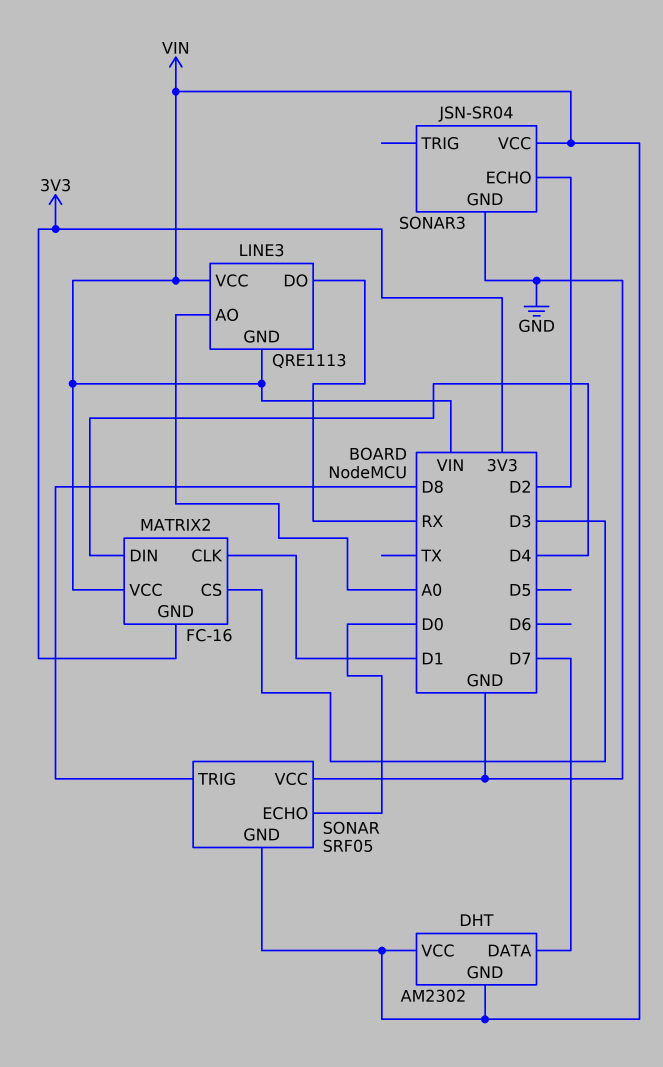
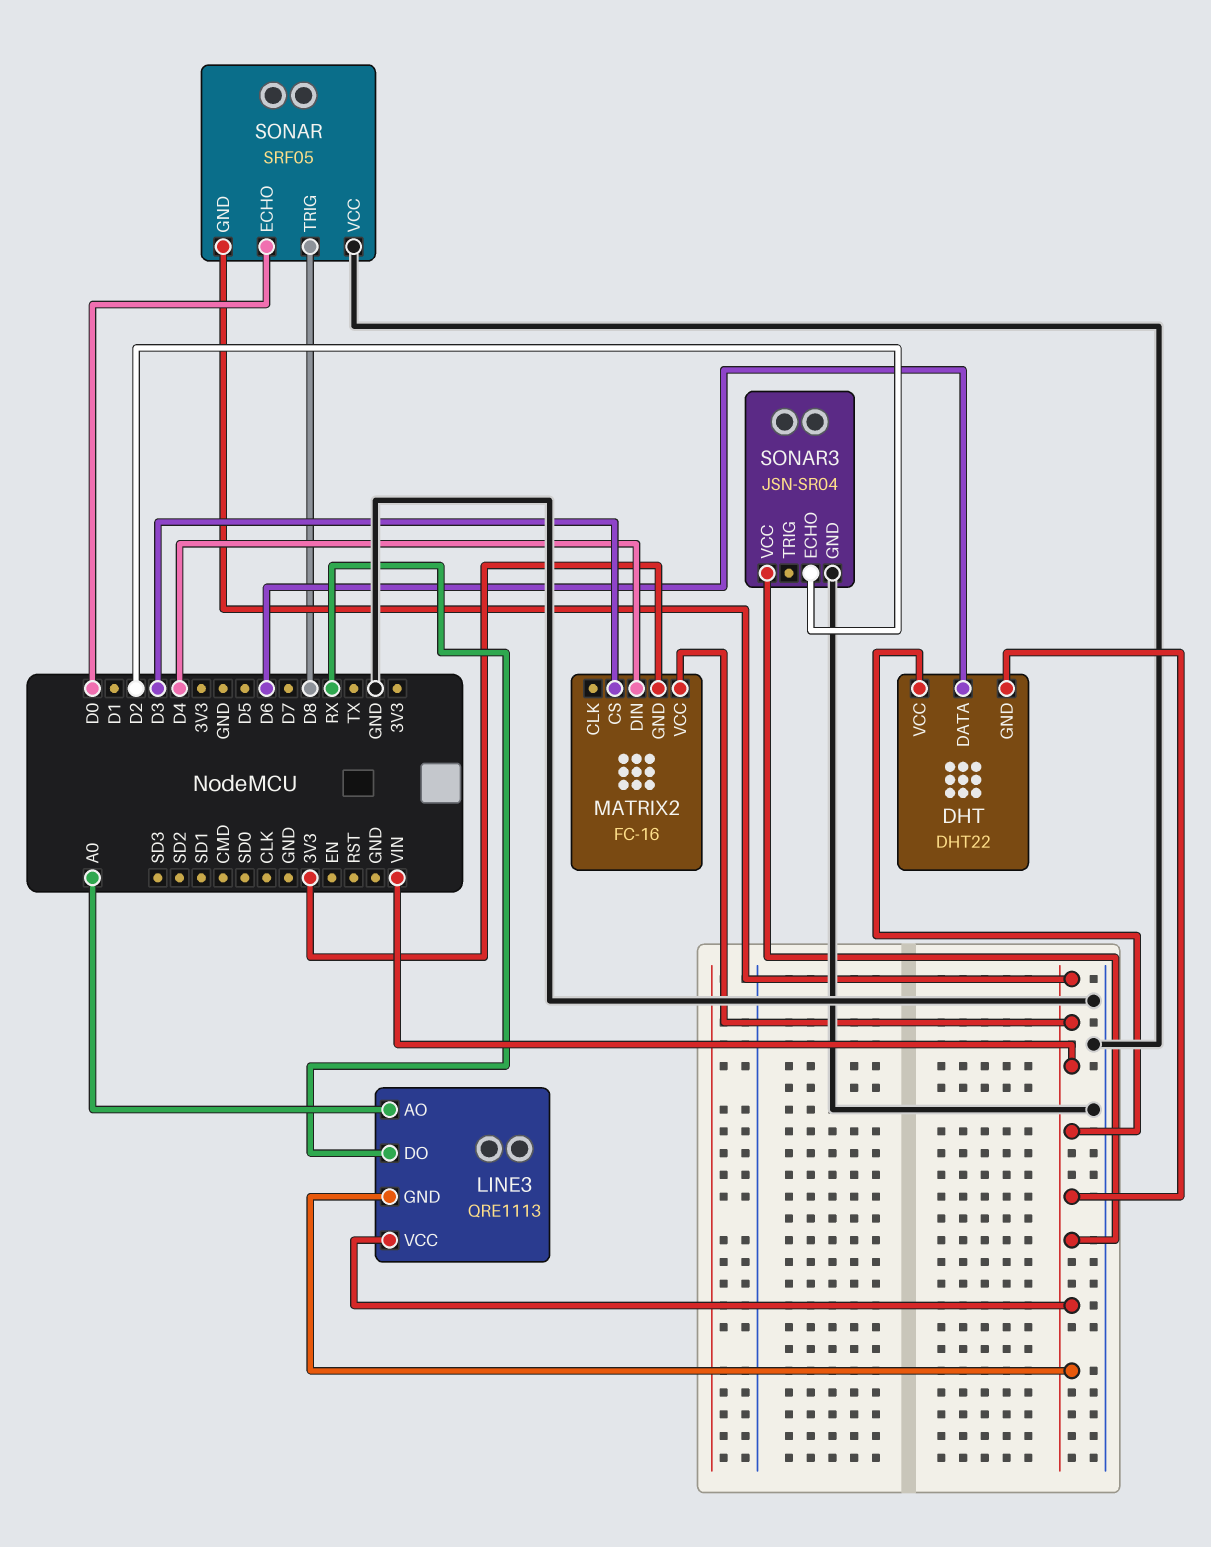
DHT: AM2302 -> DHT22
DHT pin DATA: D7 -> D6
MATRIX2 pin CLK: D1 -> none

